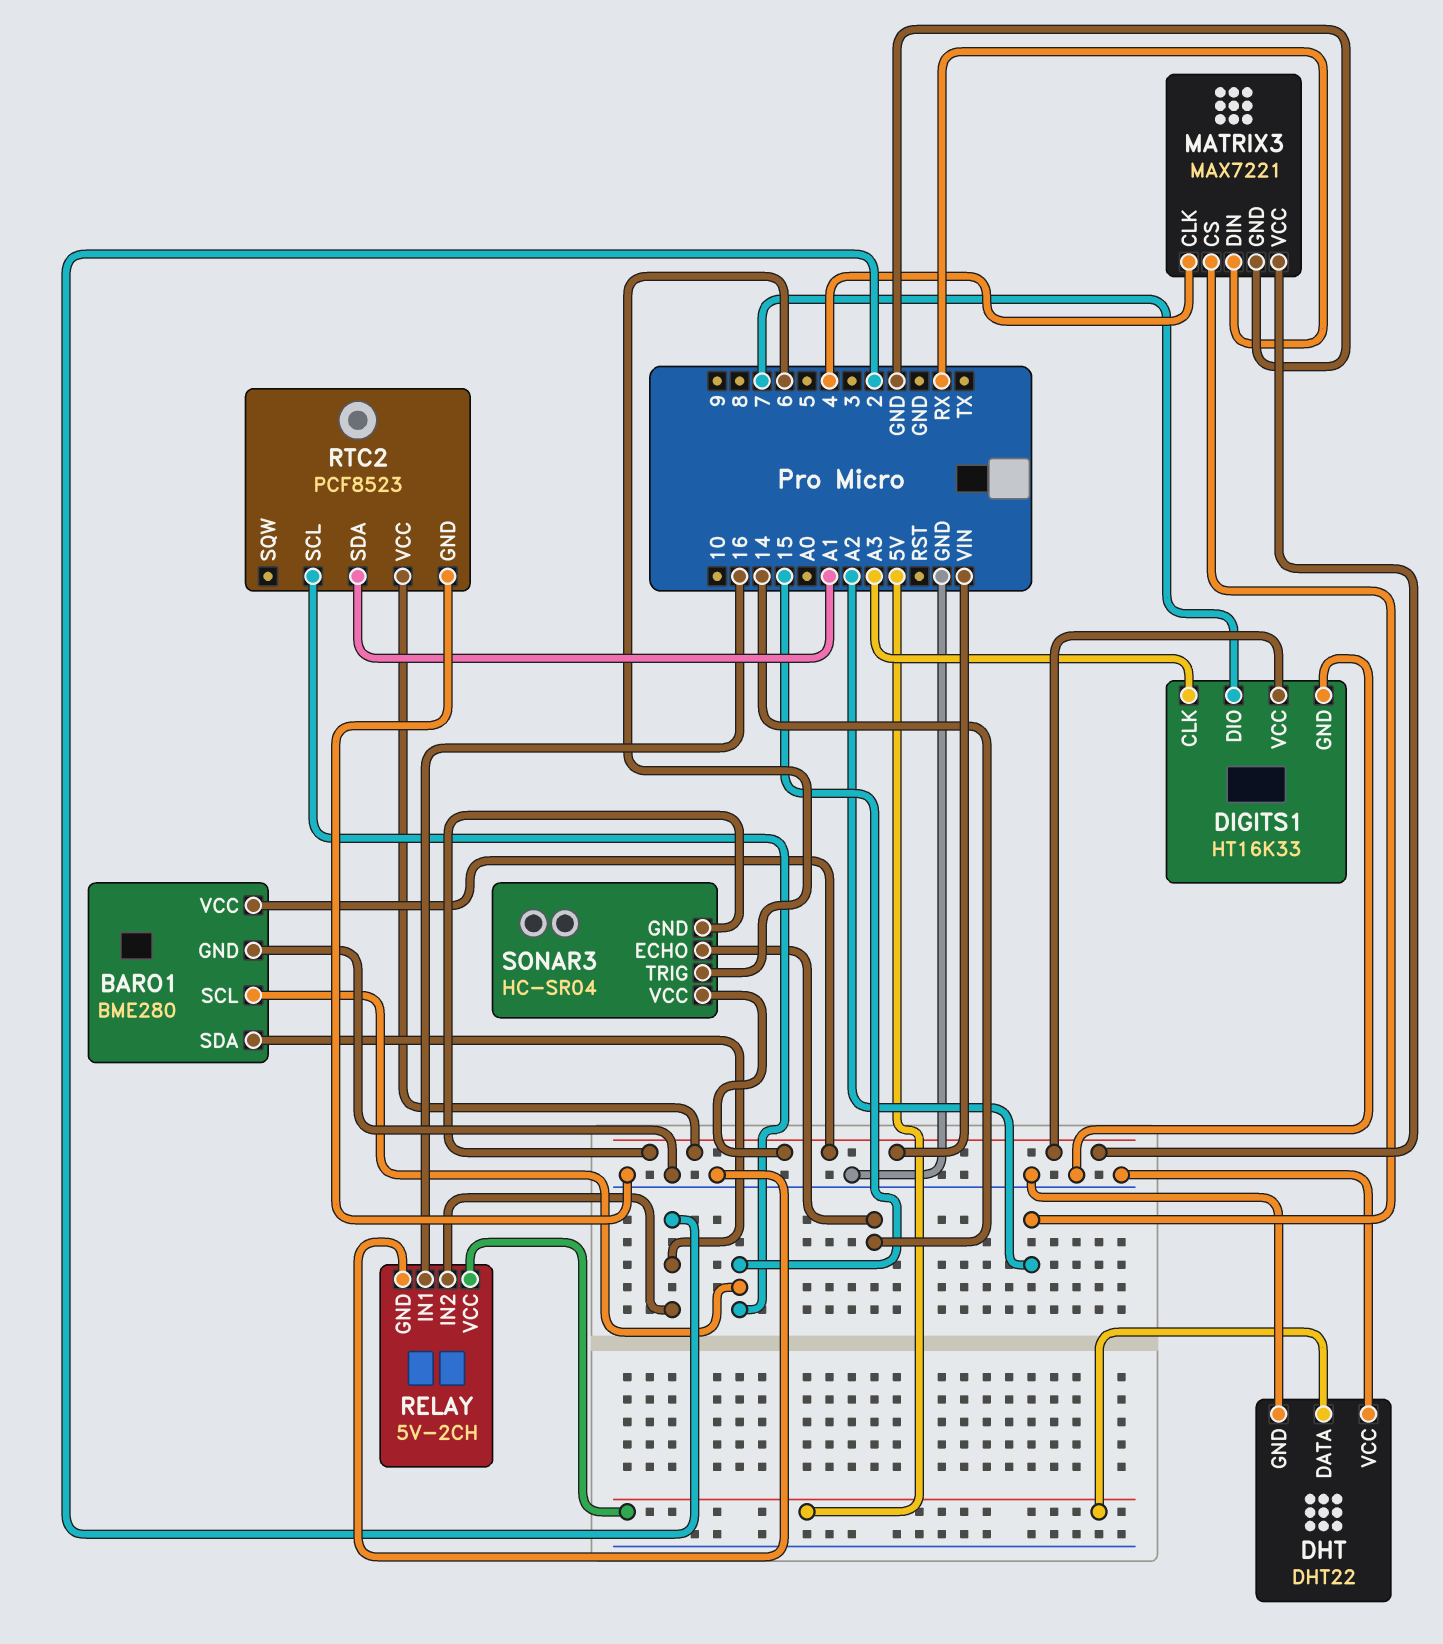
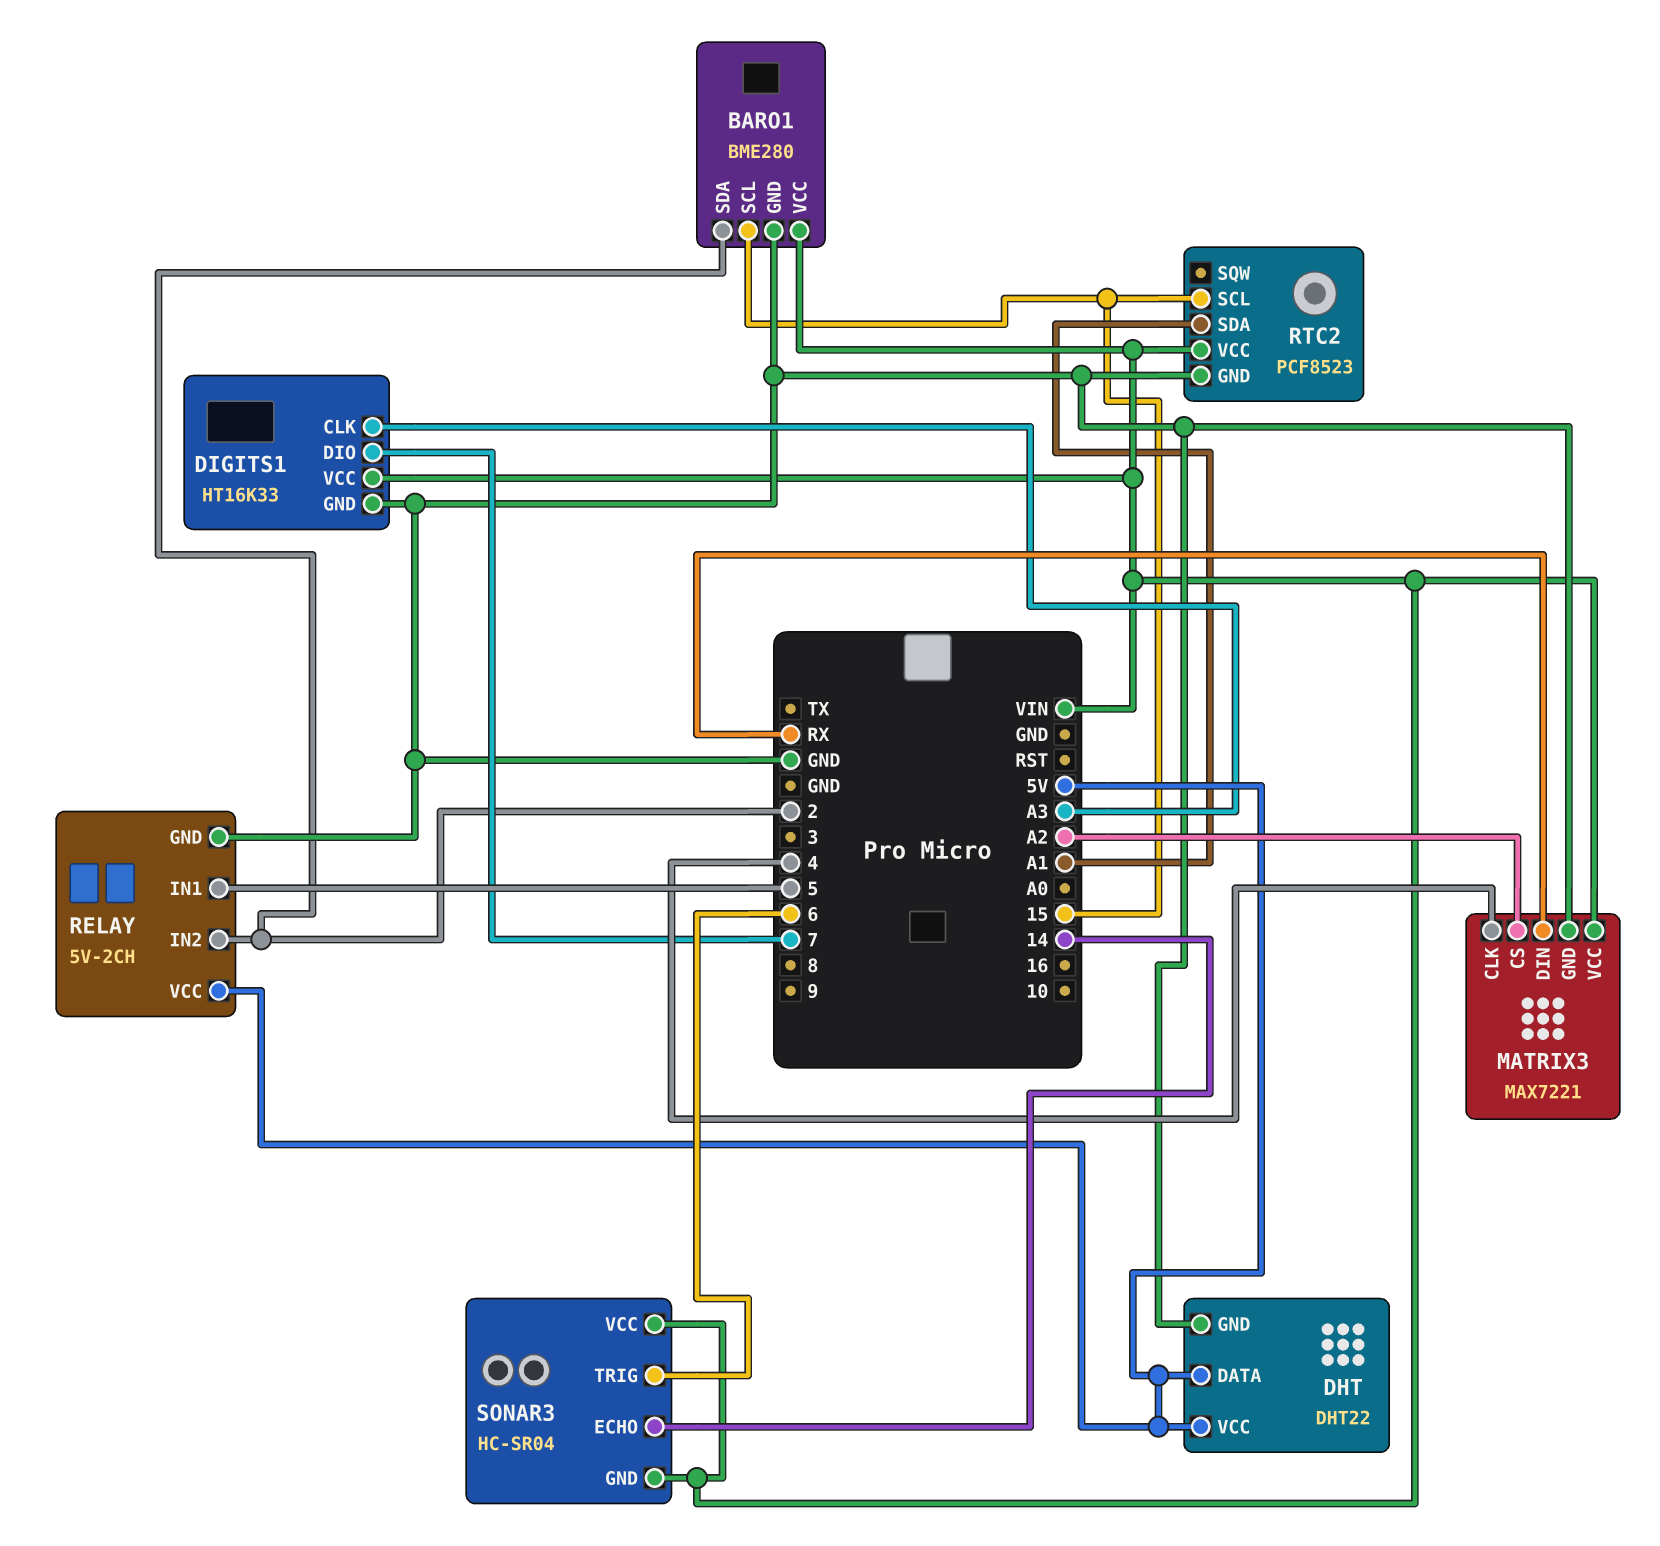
DHT pin VCC: GND -> 5V
RELAY pin IN1: 16 -> 5

